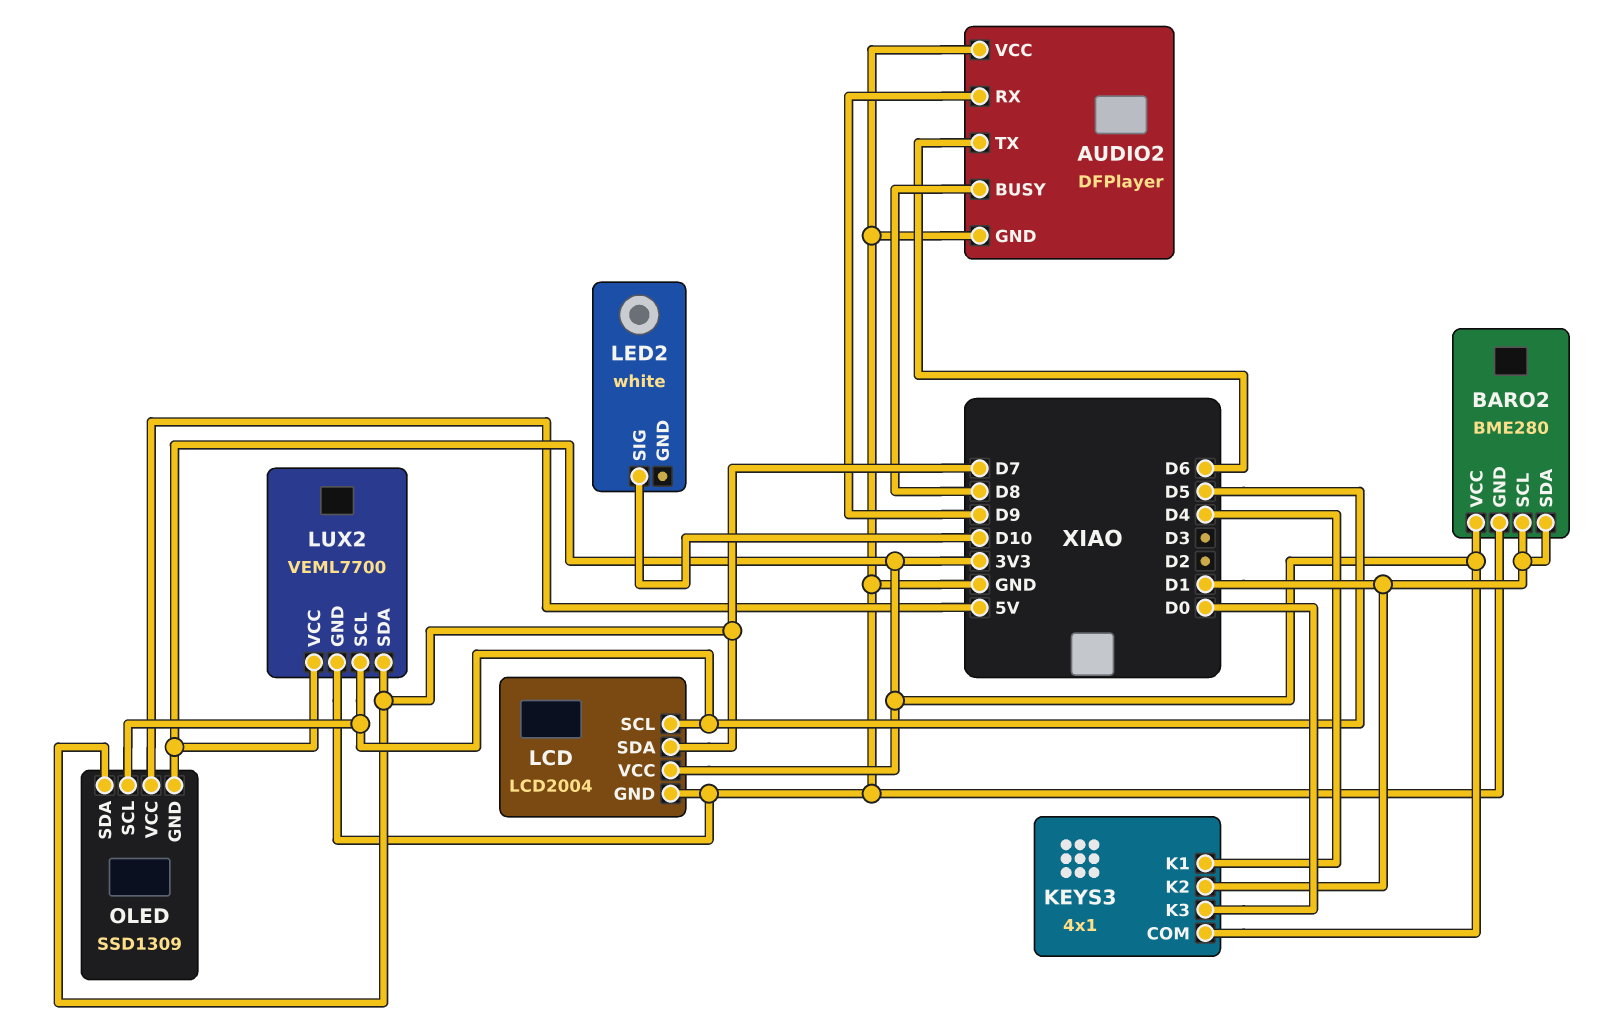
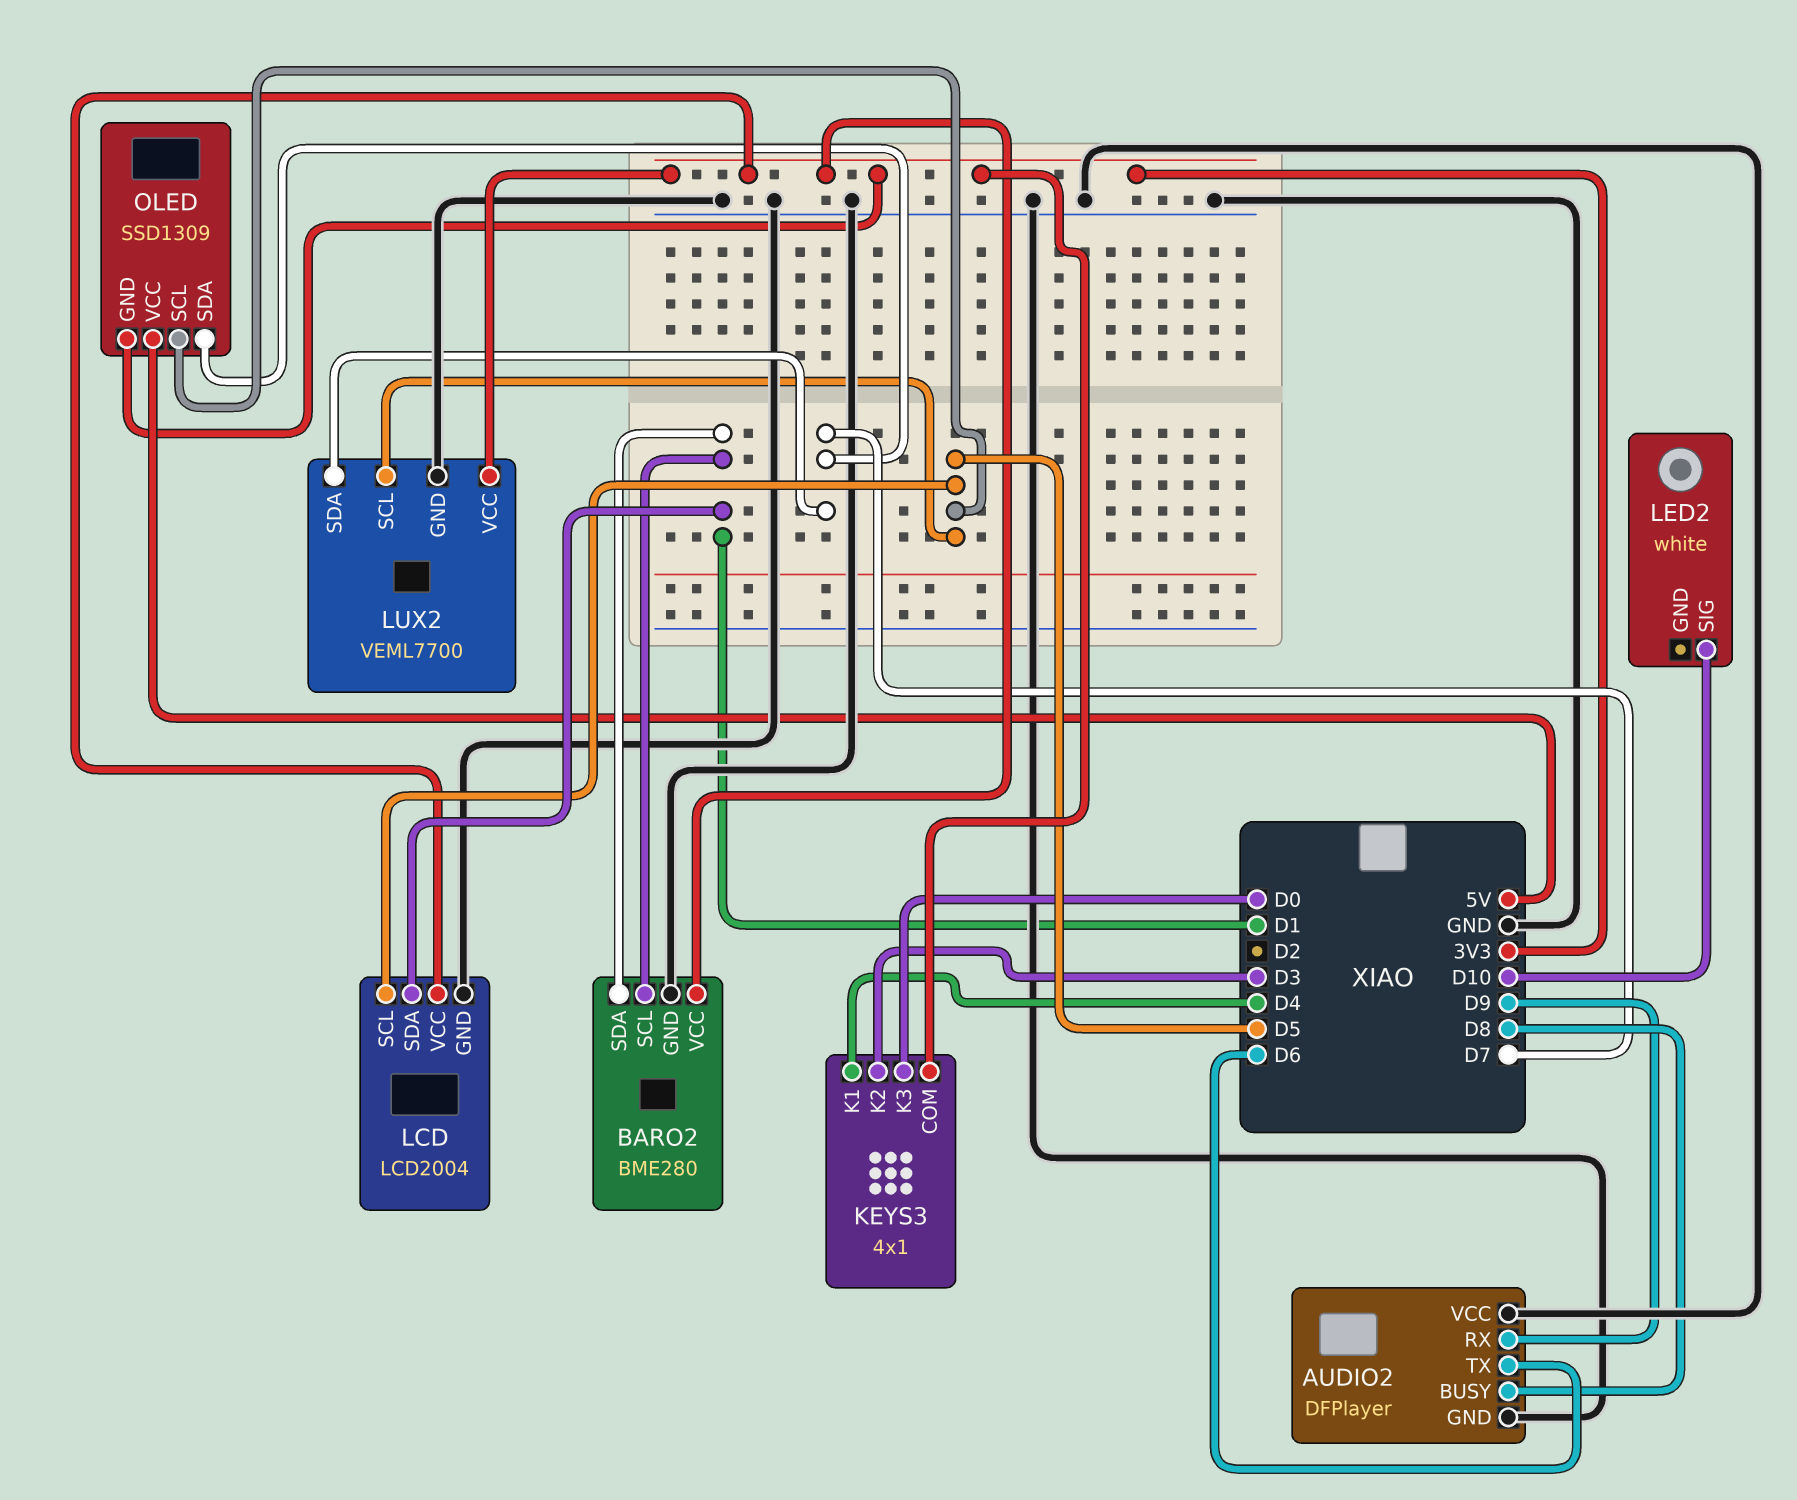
KEYS3 pin K2: D1 -> D3
LCD pin SDA: D7 -> D1

